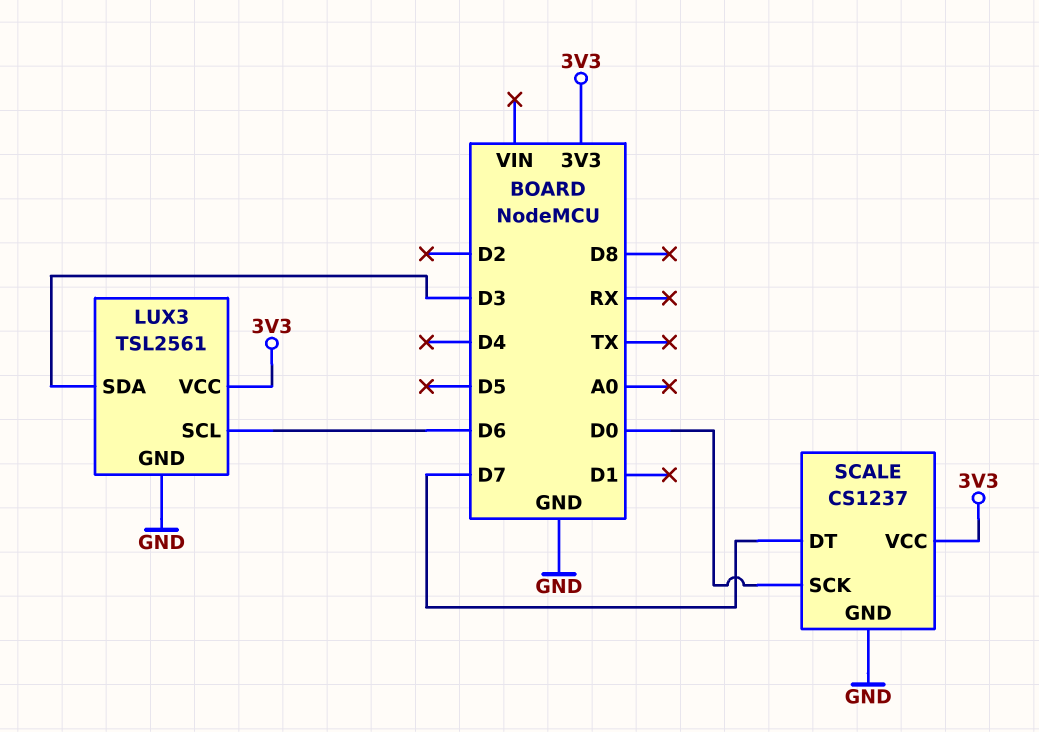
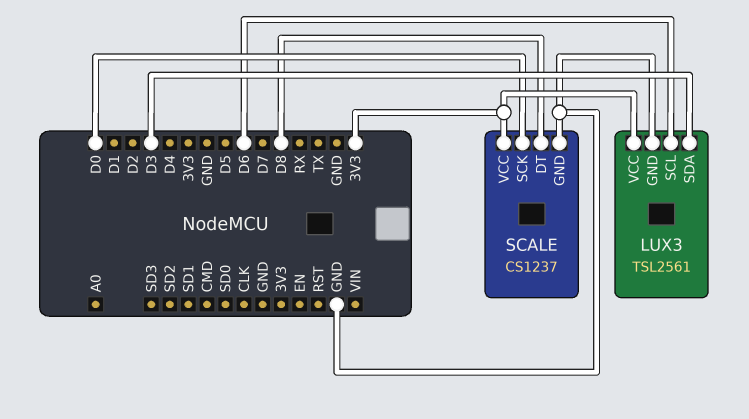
SCALE pin DT: D7 -> D8

